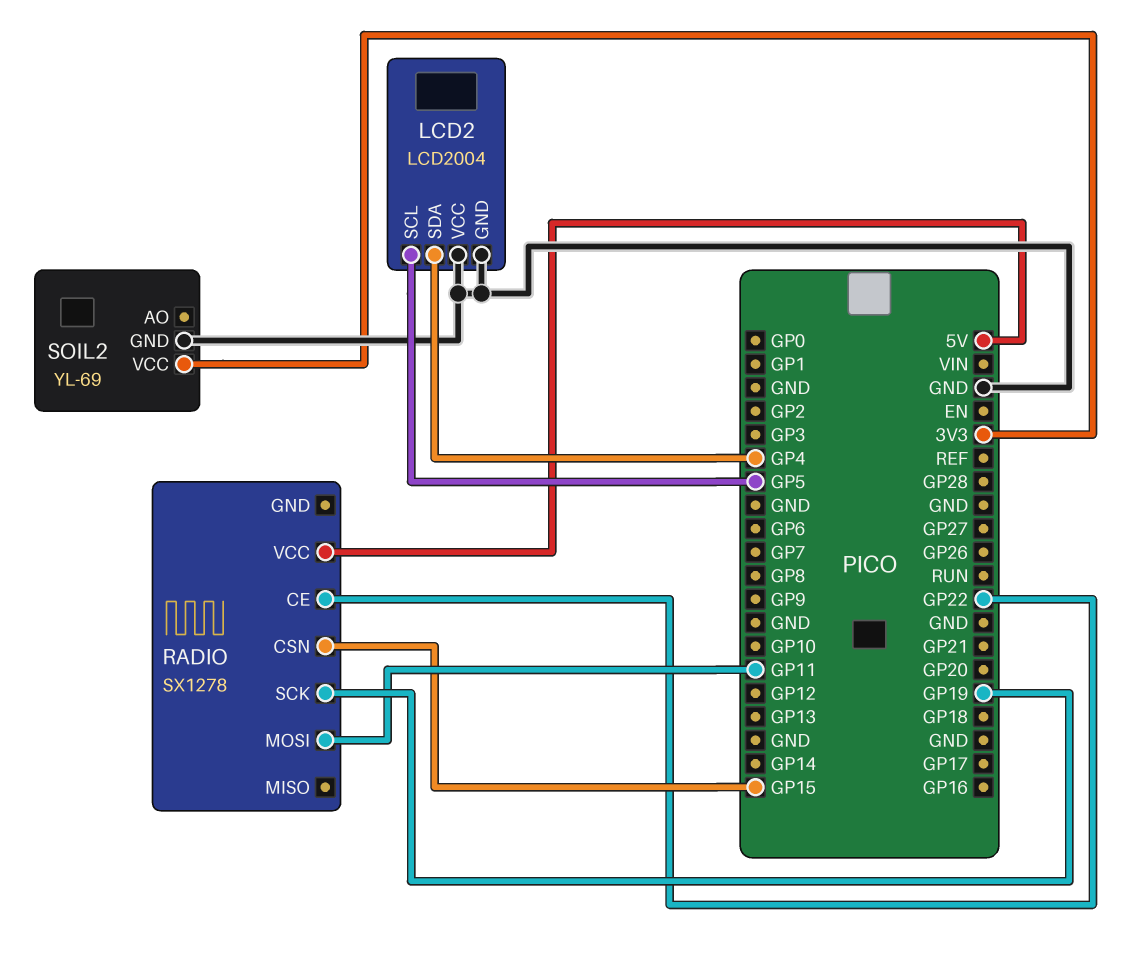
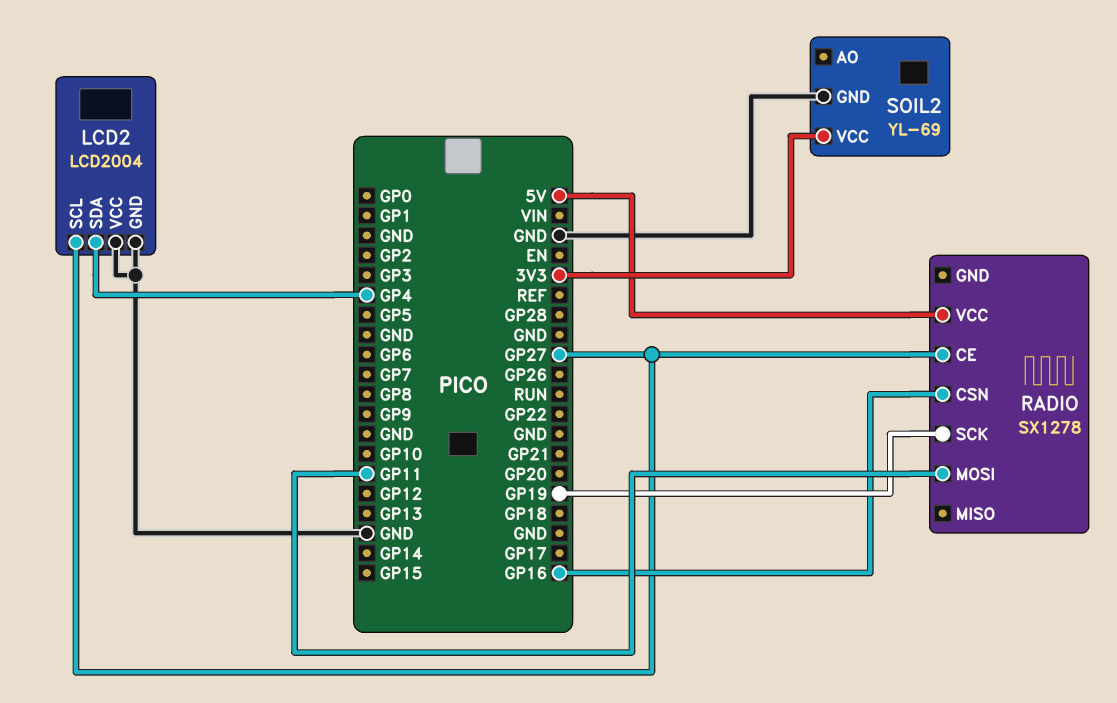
LCD2 pin SCL: GP5 -> GP27
RADIO pin CE: GP22 -> GP27
RADIO pin CSN: GP15 -> GP16

